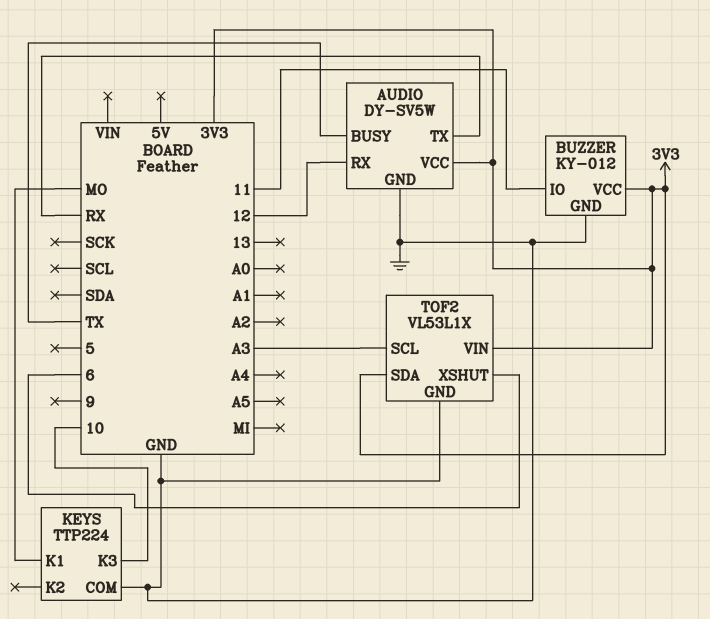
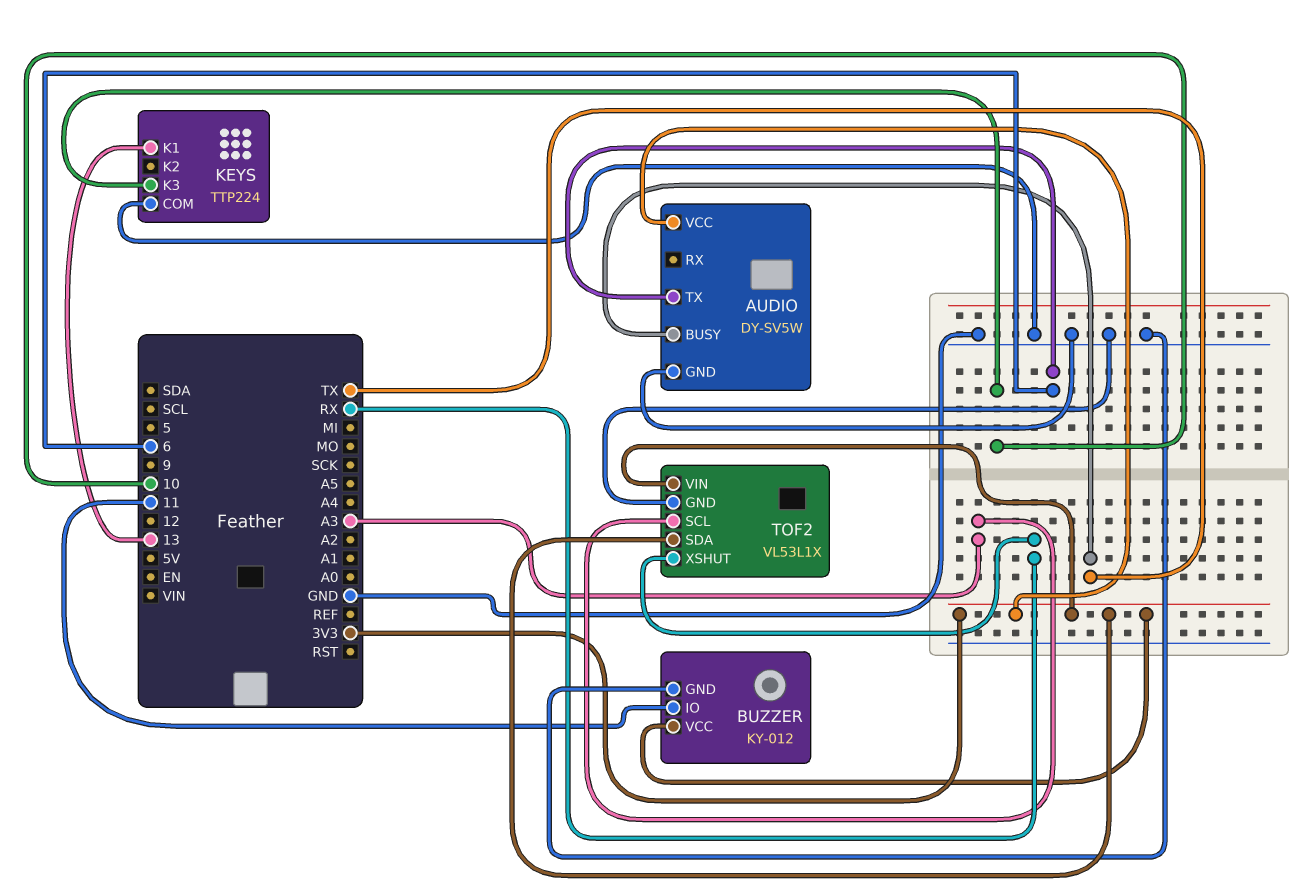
AUDIO pin RX: 12 -> none
AUDIO pin TX: RX -> 6
KEYS pin K1: MO -> 13
TOF2 pin XSHUT: 6 -> RX

